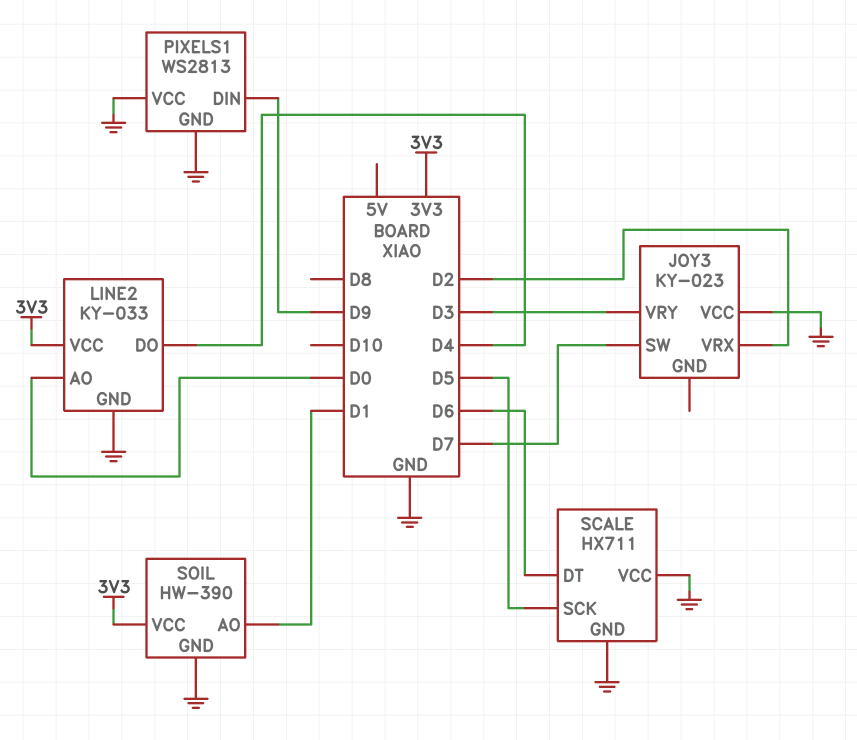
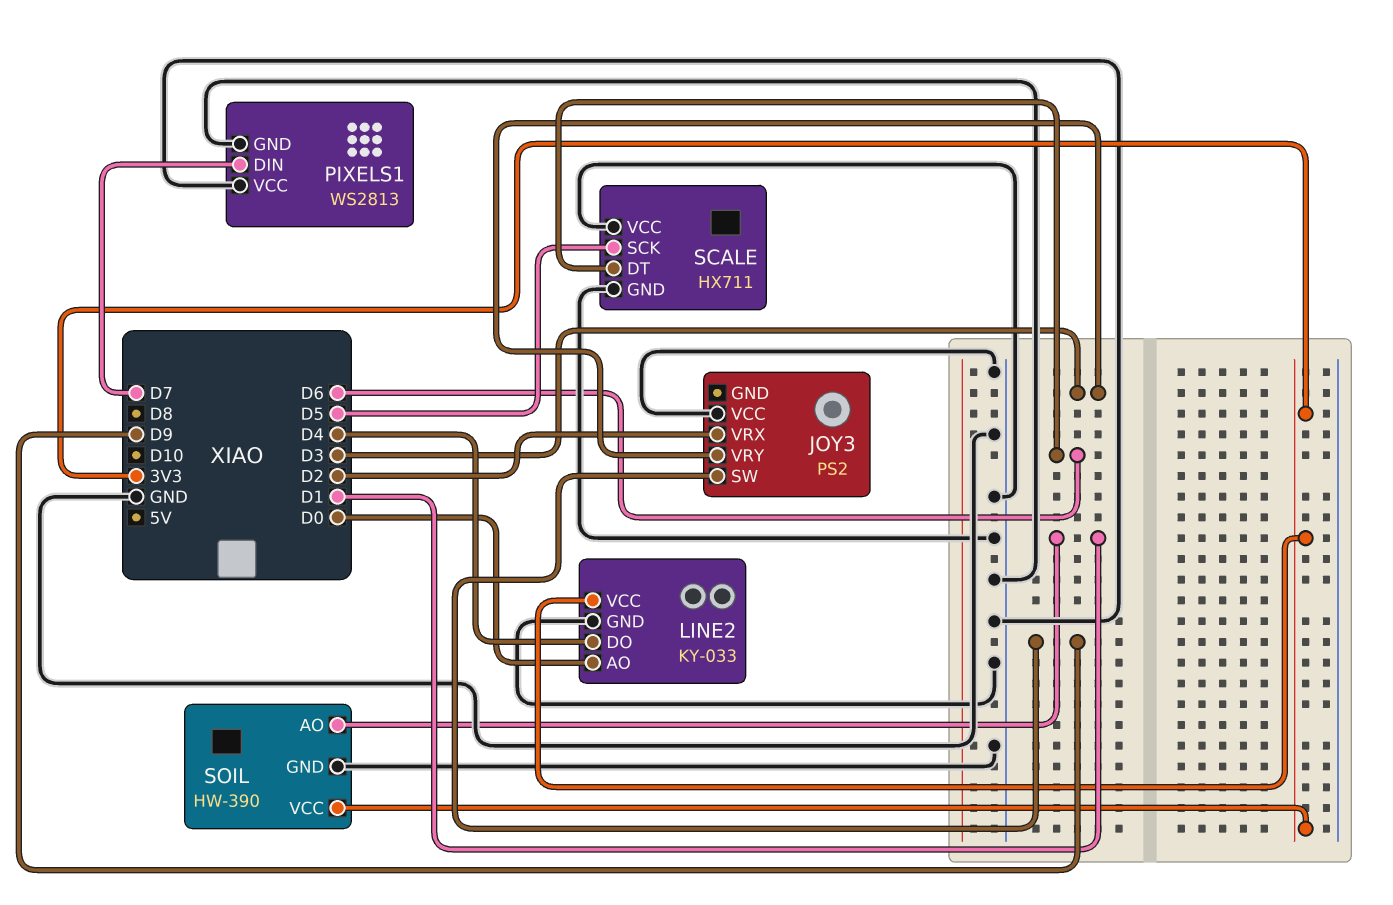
JOY3: KY-023 -> PS2
JOY3 pin SW: D7 -> D9
PIXELS1 pin DIN: D9 -> D7

